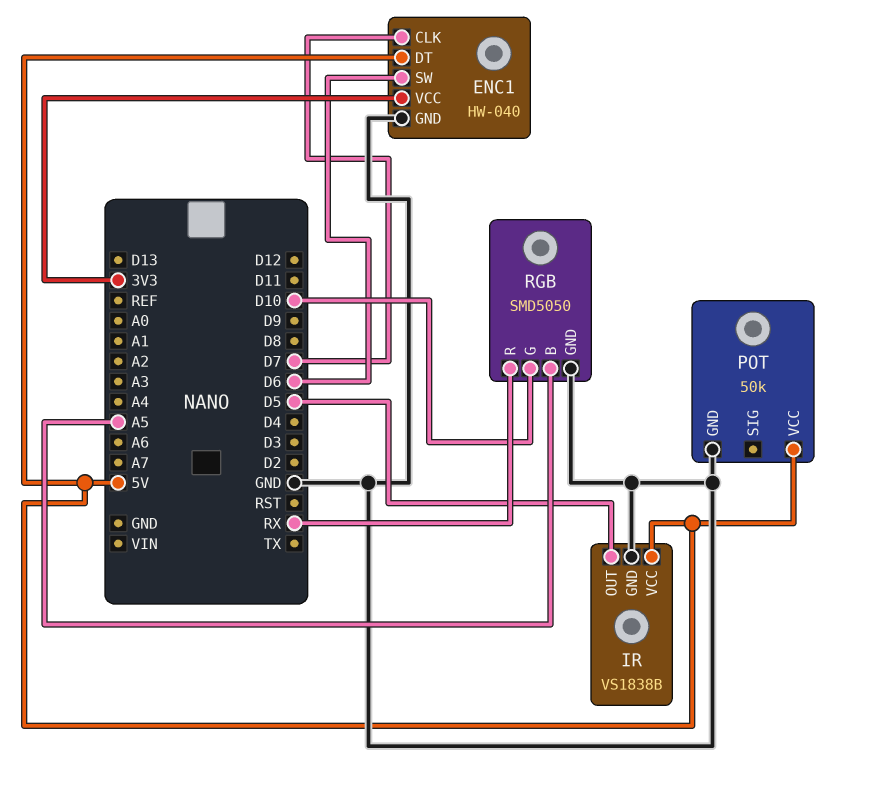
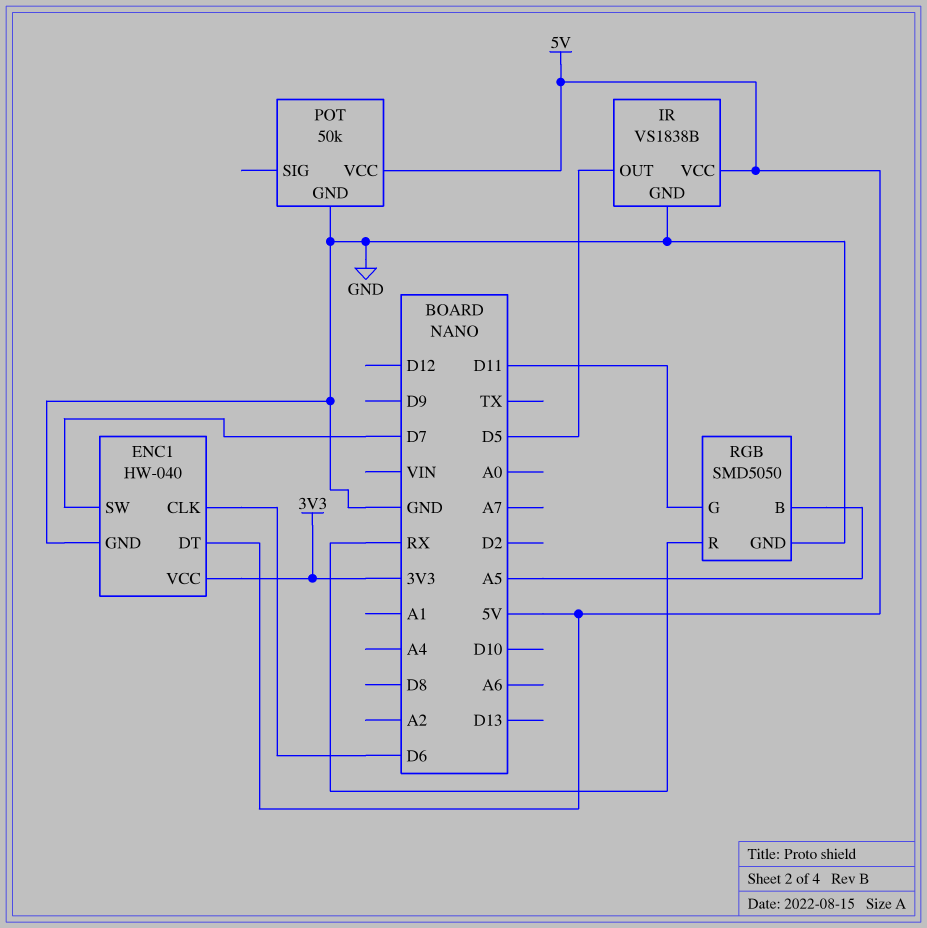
ENC1 pin CLK: D7 -> D6
ENC1 pin SW: D6 -> D7
RGB pin G: D10 -> D11

